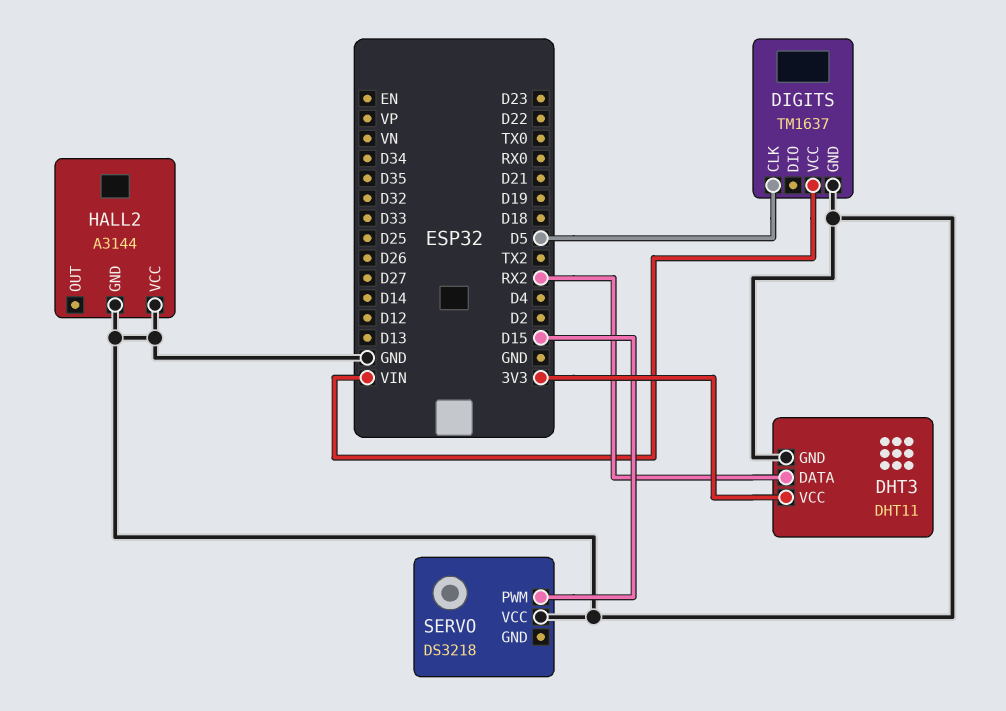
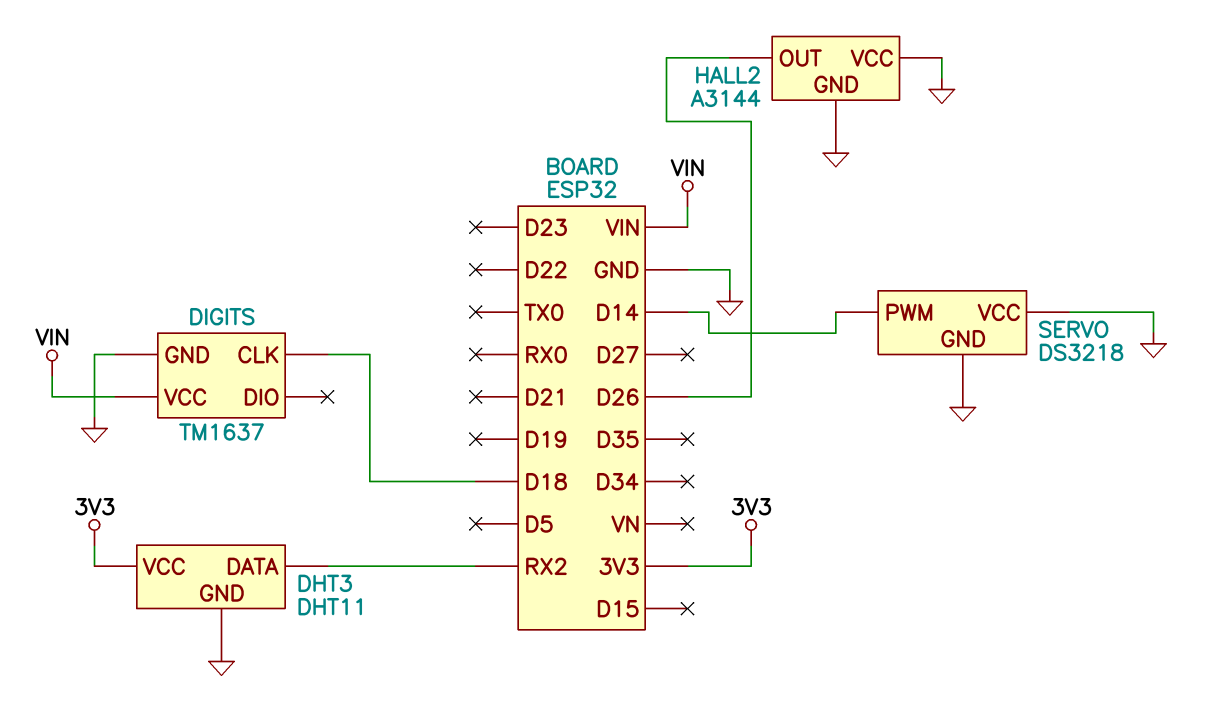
DIGITS pin CLK: D5 -> D18
HALL2 pin OUT: none -> D26
SERVO pin GND: none -> GND
SERVO pin PWM: D15 -> D14

